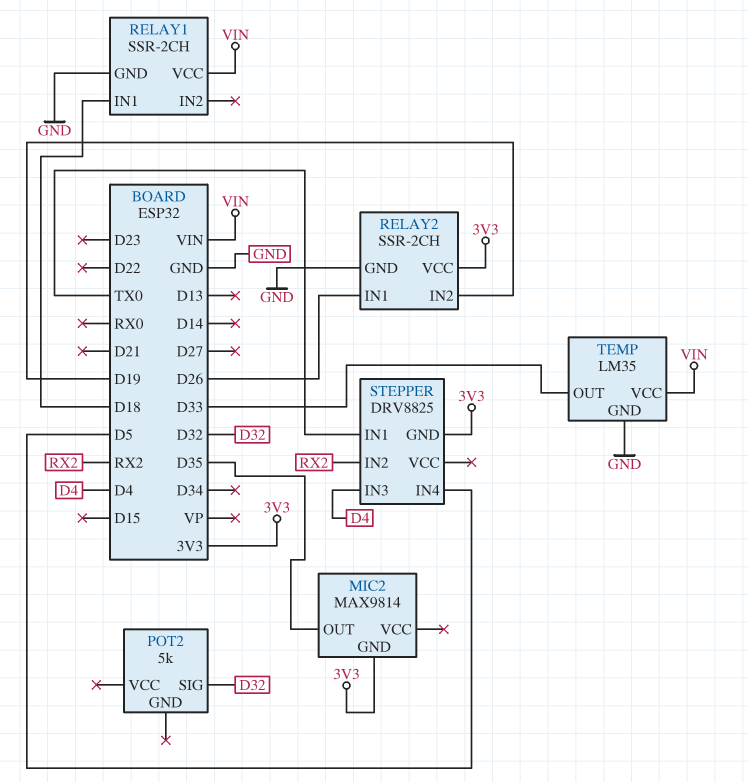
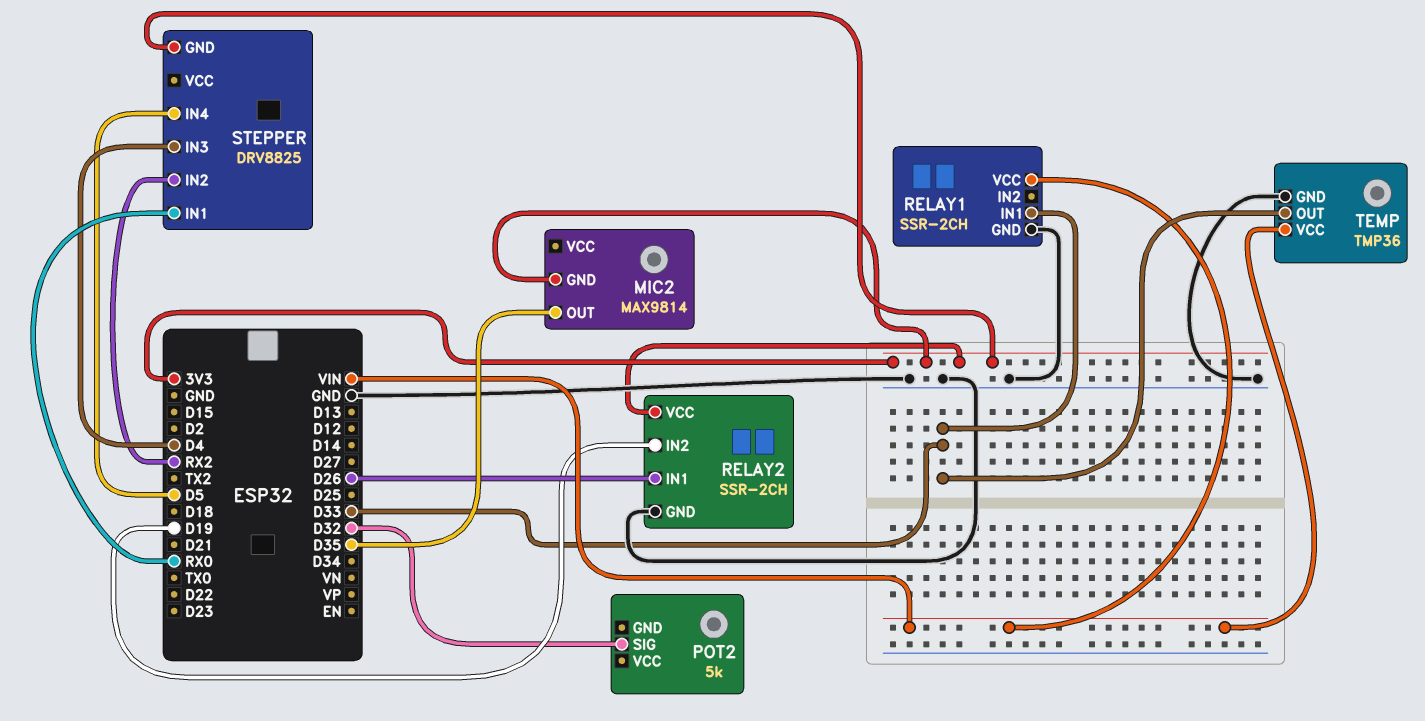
RELAY1 pin IN1: D18 -> D33
STEPPER pin IN1: TX0 -> RX0
TEMP: LM35 -> TMP36

